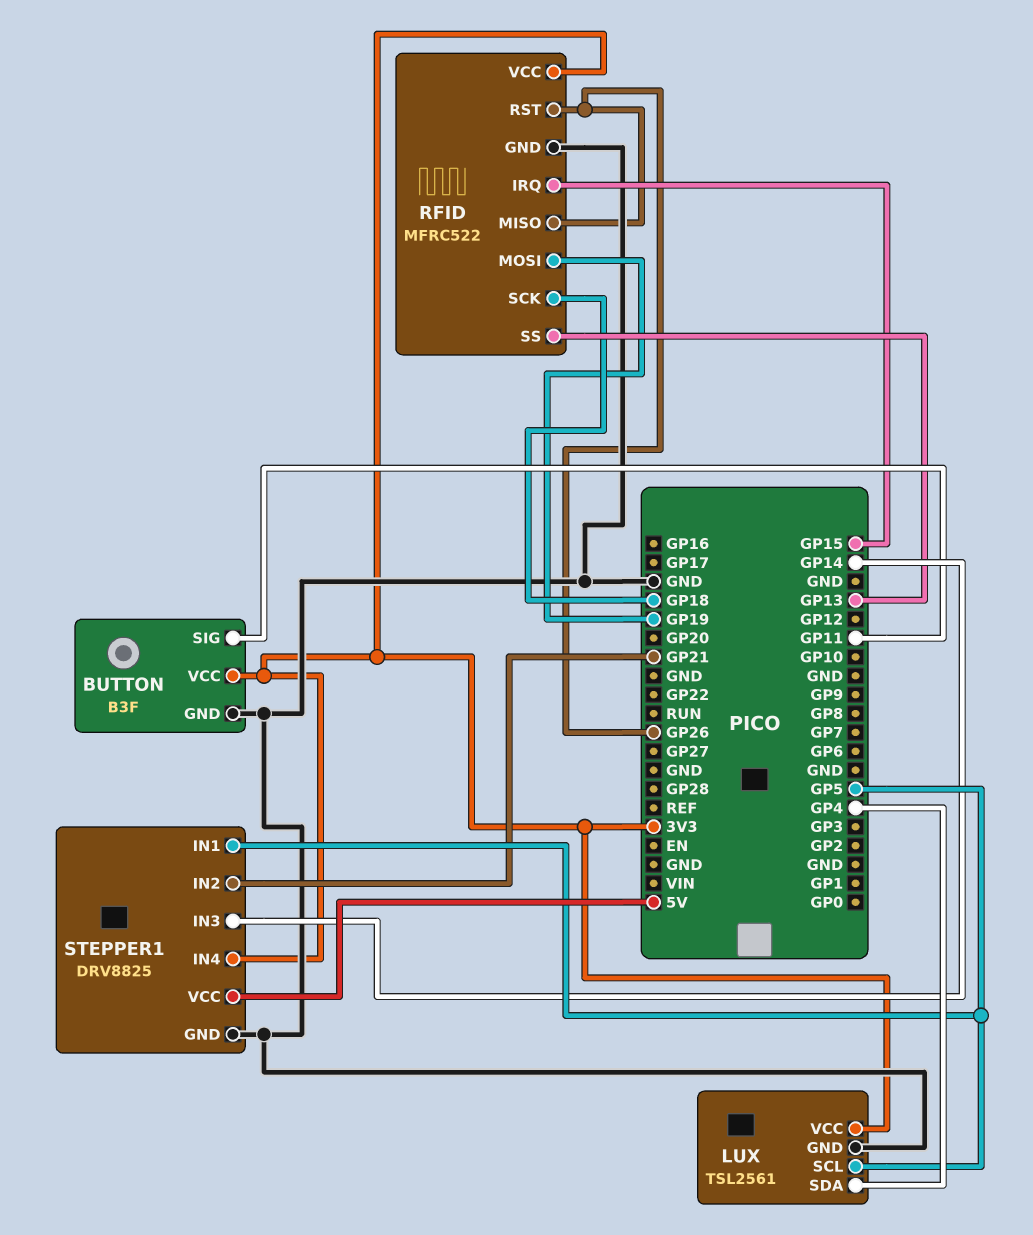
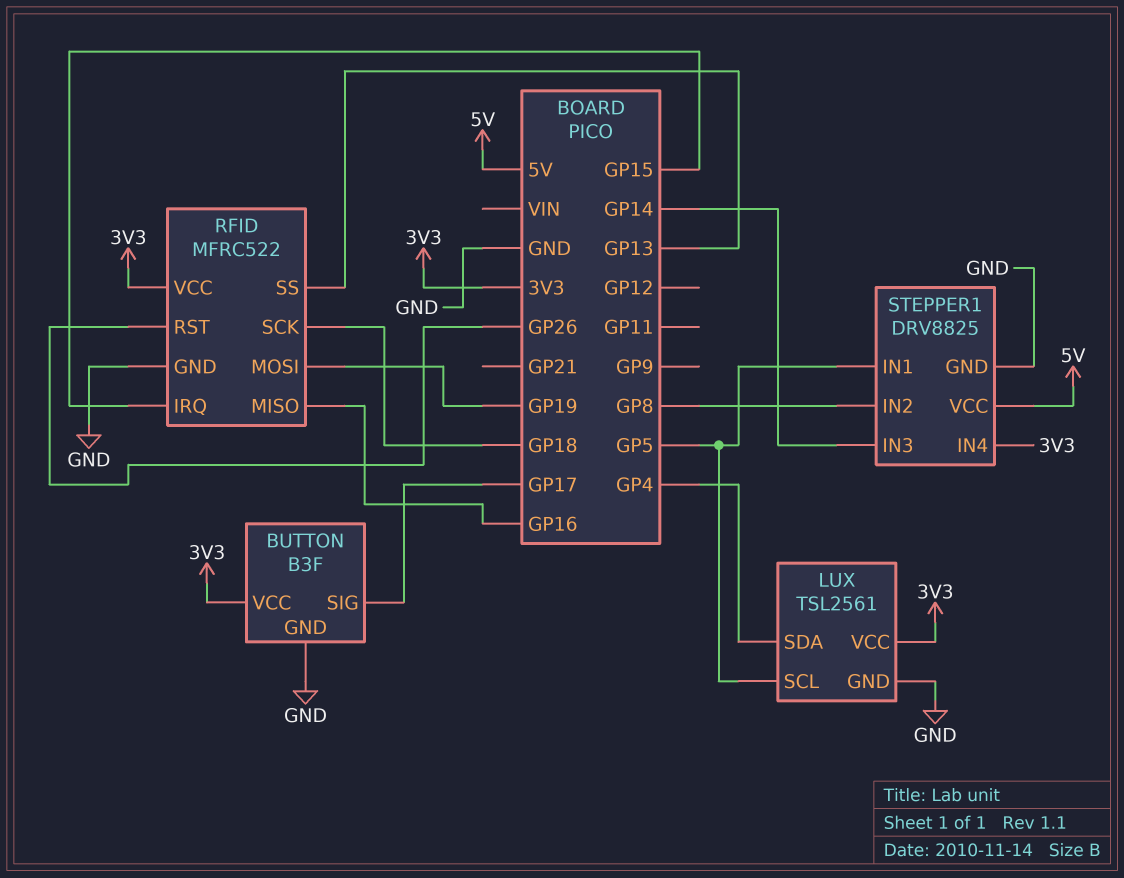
BUTTON pin SIG: GP11 -> GP17
RFID pin MISO: GP26 -> GP16
STEPPER1 pin IN2: GP21 -> GP8

